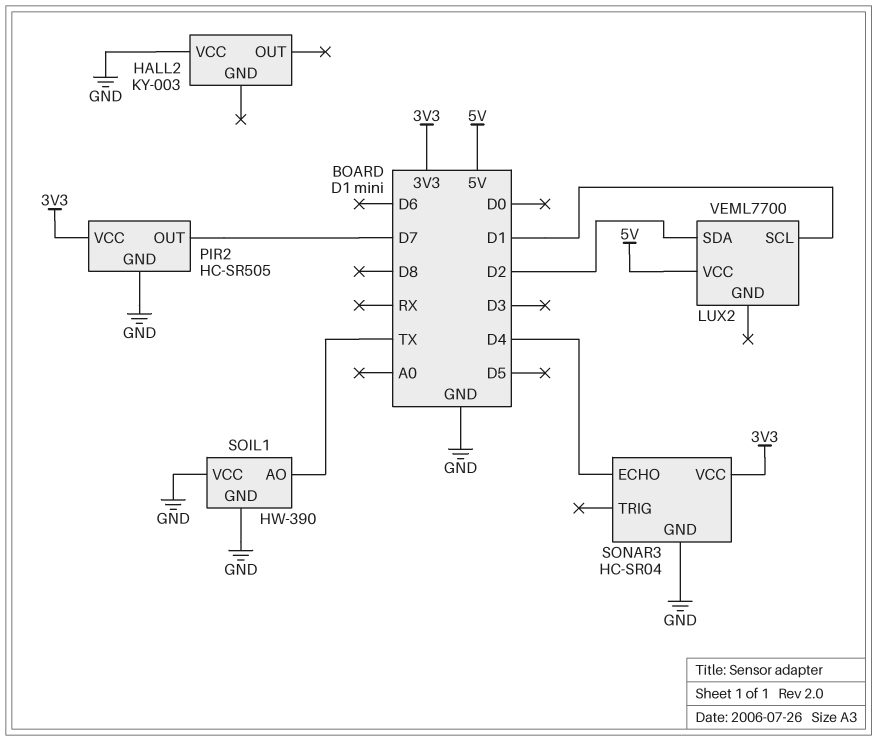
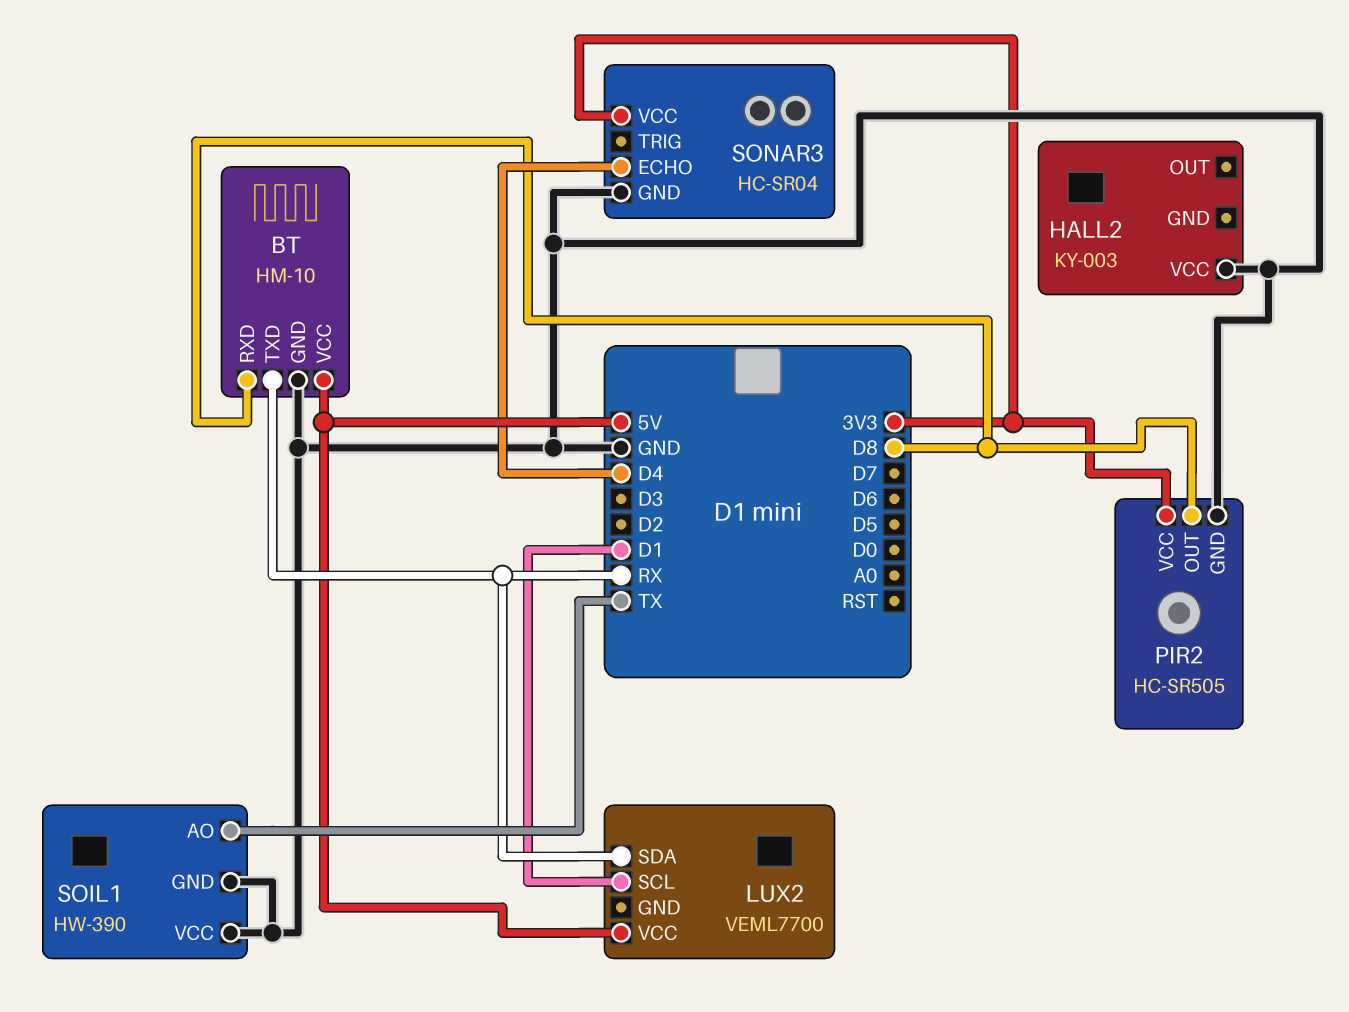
BT: none -> HM-10
BT pin GND: none -> GND
BT pin RXD: none -> D8
BT pin TXD: none -> RX
BT pin VCC: none -> 5V
LUX2 pin SDA: D2 -> RX
PIR2 pin OUT: D7 -> D8

